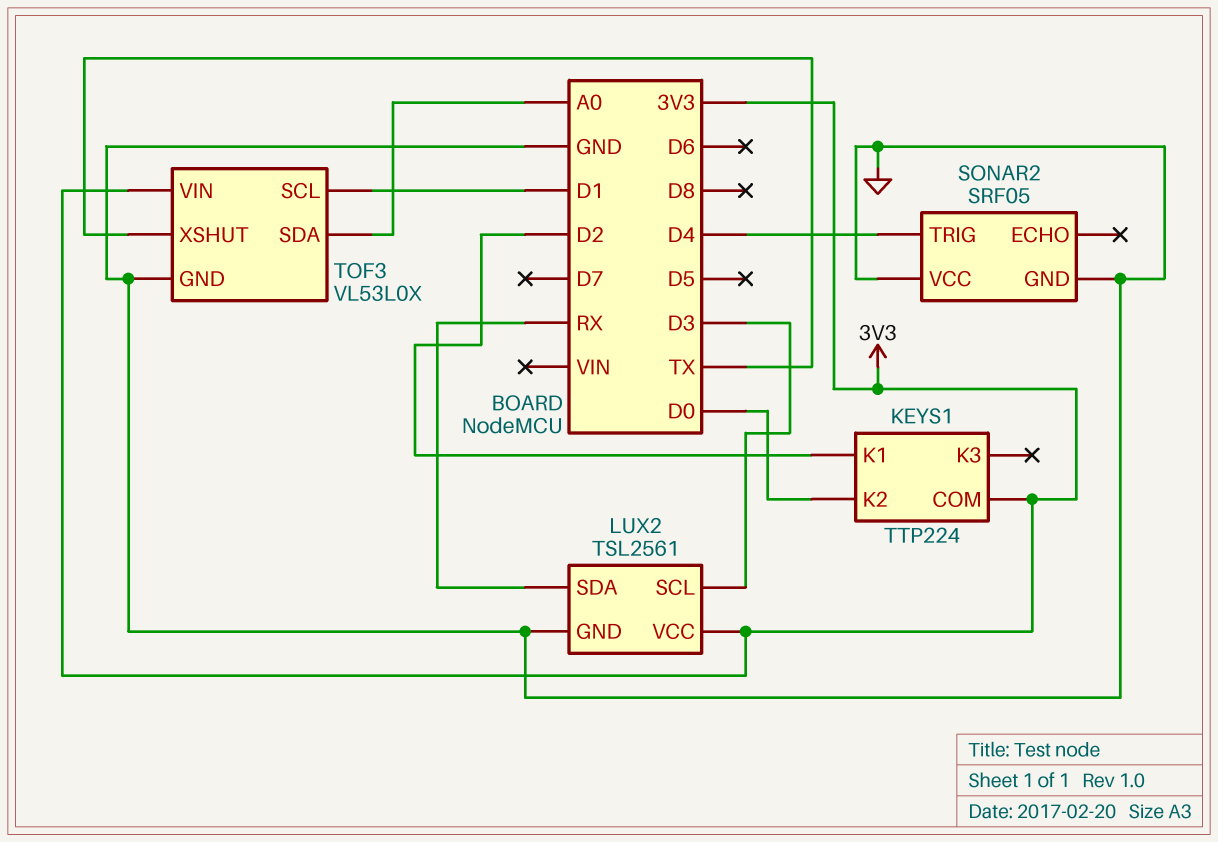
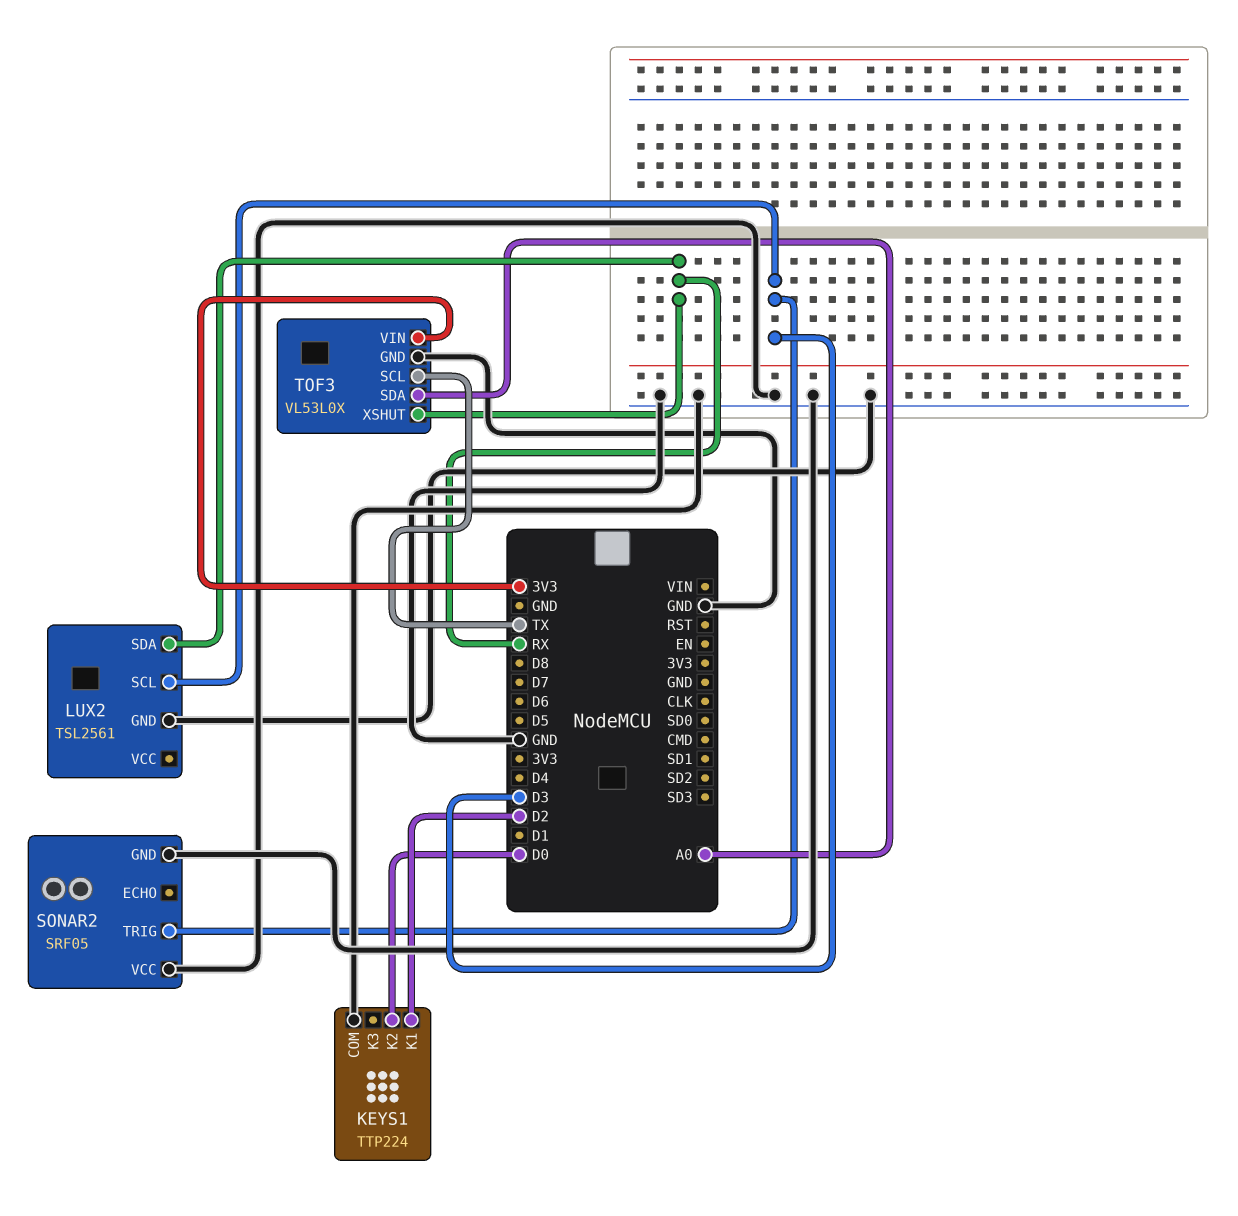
KEYS1 pin COM: 3V3 -> GND
LUX2 pin VCC: 3V3 -> none
SONAR2 pin TRIG: D4 -> D3
TOF3 pin SCL: D1 -> TX
TOF3 pin XSHUT: TX -> RX

